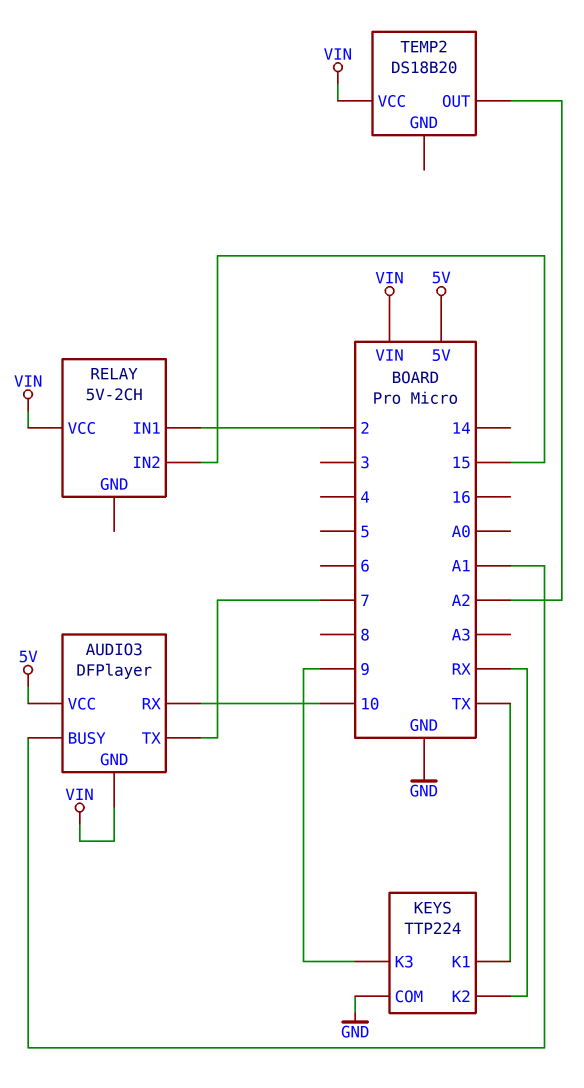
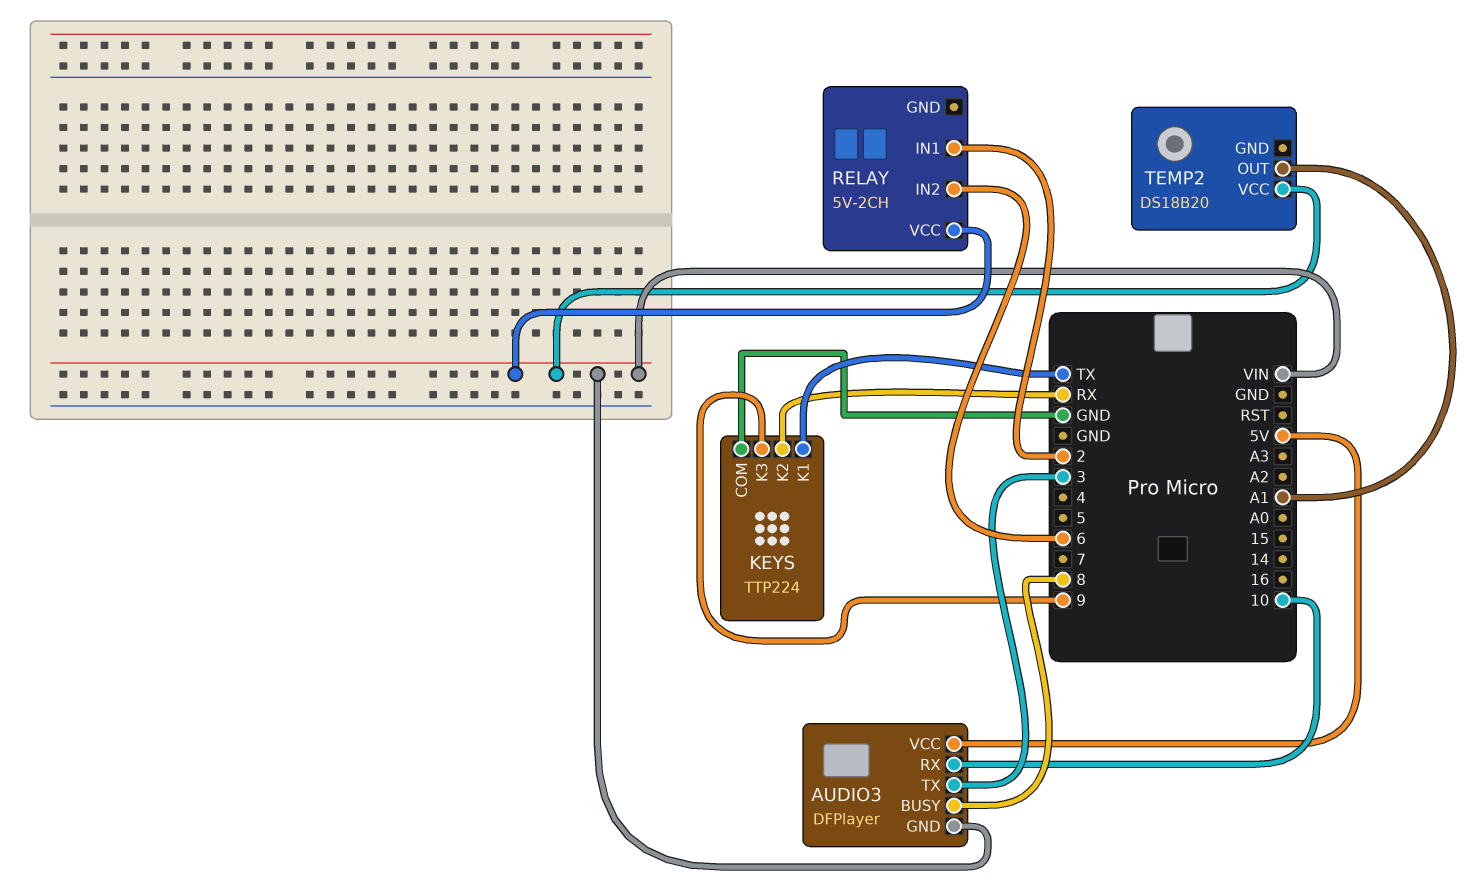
AUDIO3 pin BUSY: A1 -> 8
AUDIO3 pin TX: 7 -> 3
RELAY pin IN2: 15 -> 6
TEMP2 pin OUT: A2 -> A1

